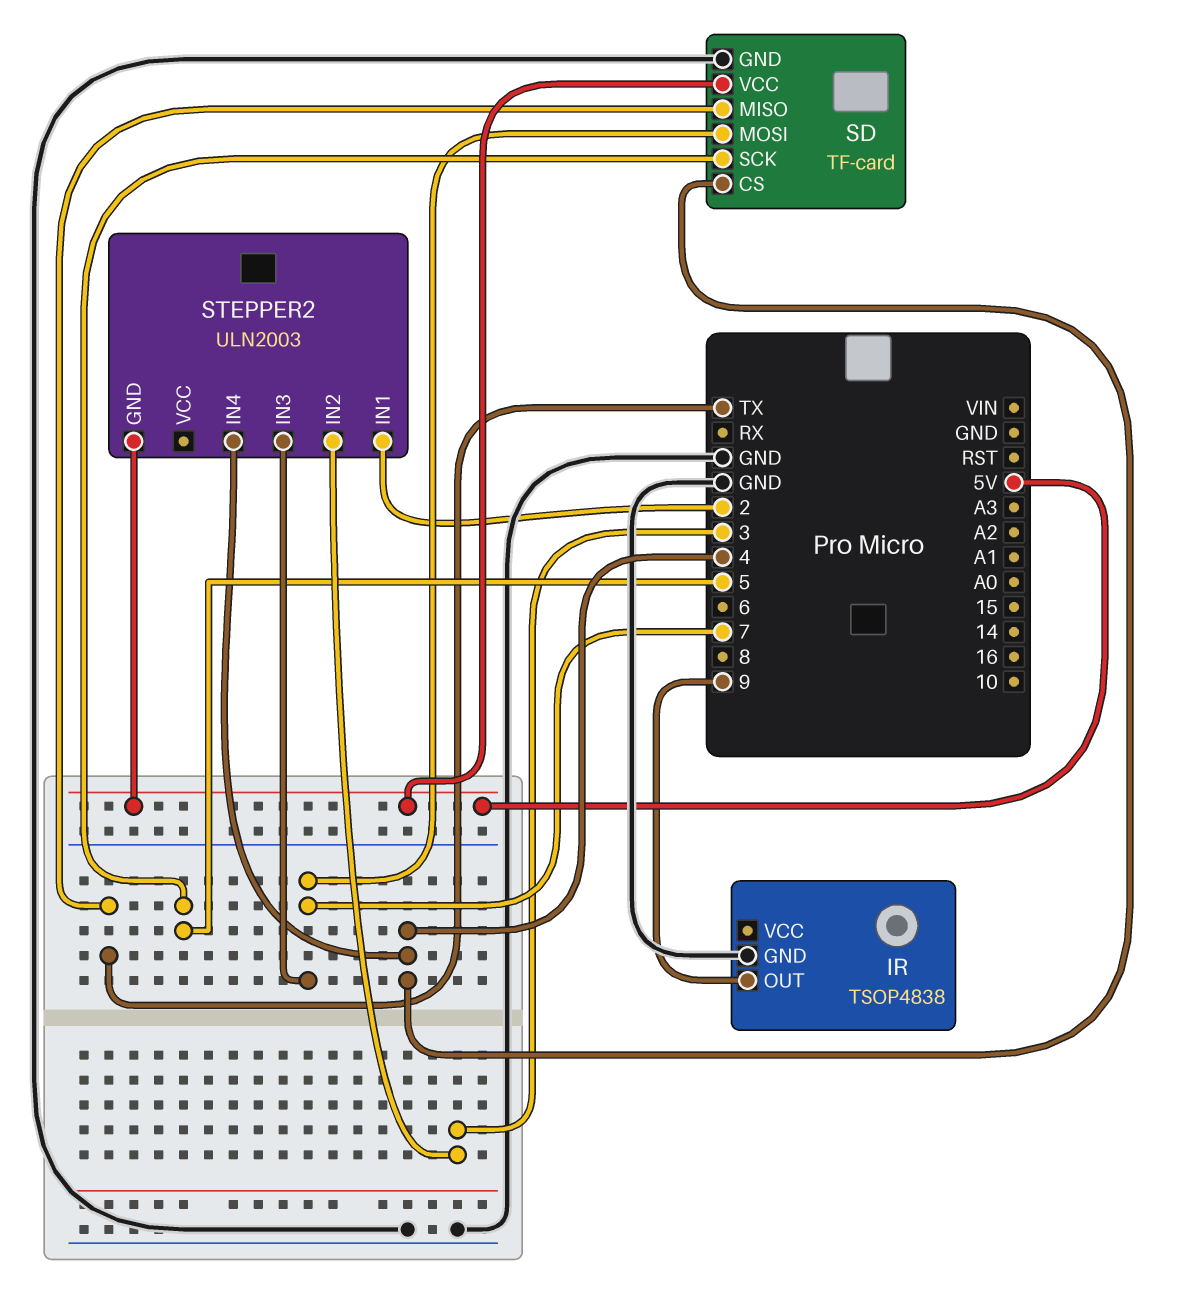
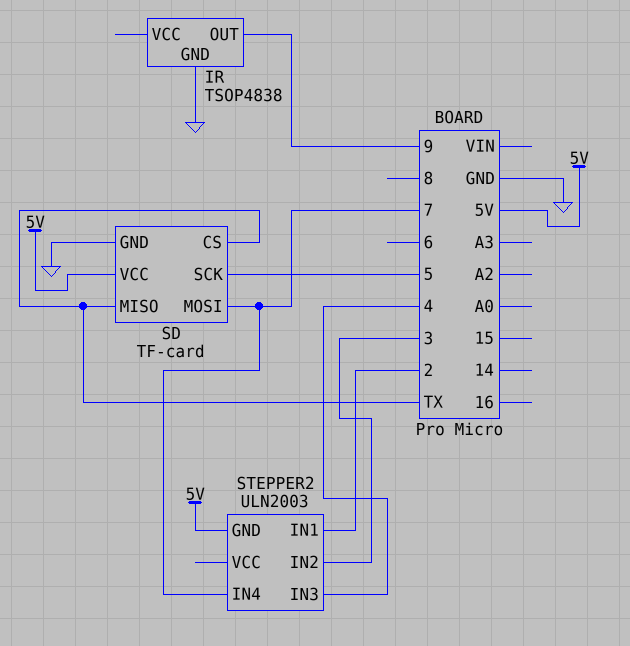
SD pin CS: 4 -> TX
STEPPER2 pin IN3: 7 -> 4
STEPPER2 pin IN4: 4 -> 7

